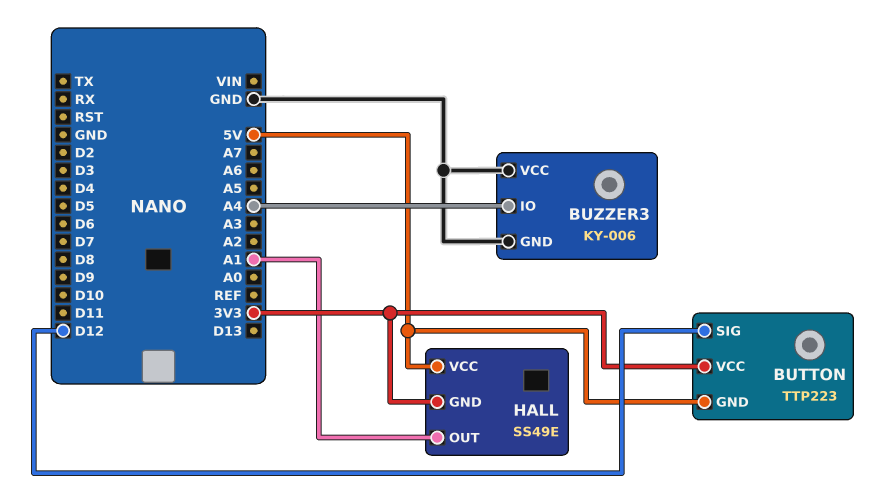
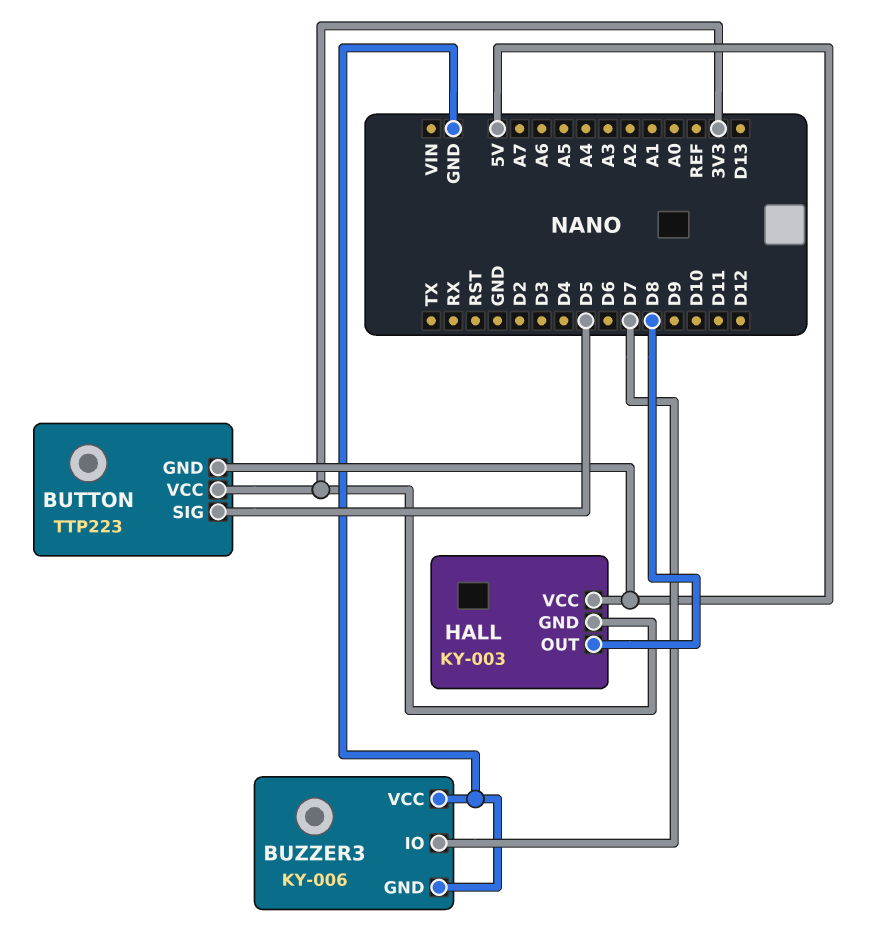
BUTTON pin SIG: D12 -> D5
BUZZER3 pin IO: A4 -> D7
HALL: SS49E -> KY-003
HALL pin OUT: A1 -> D8

